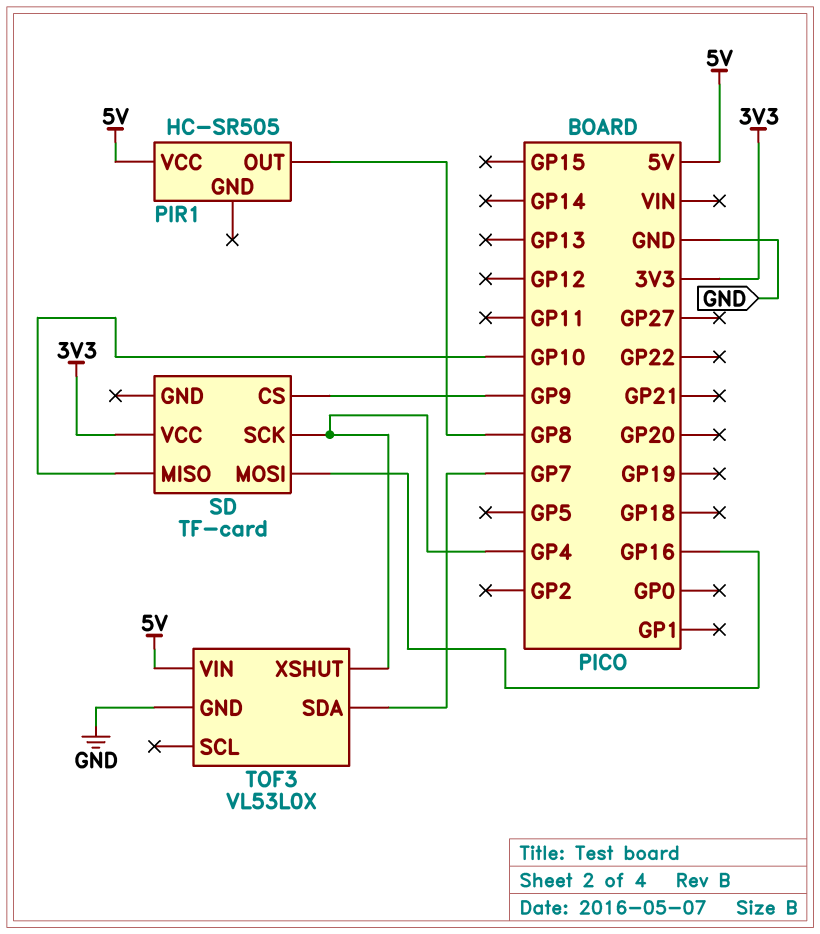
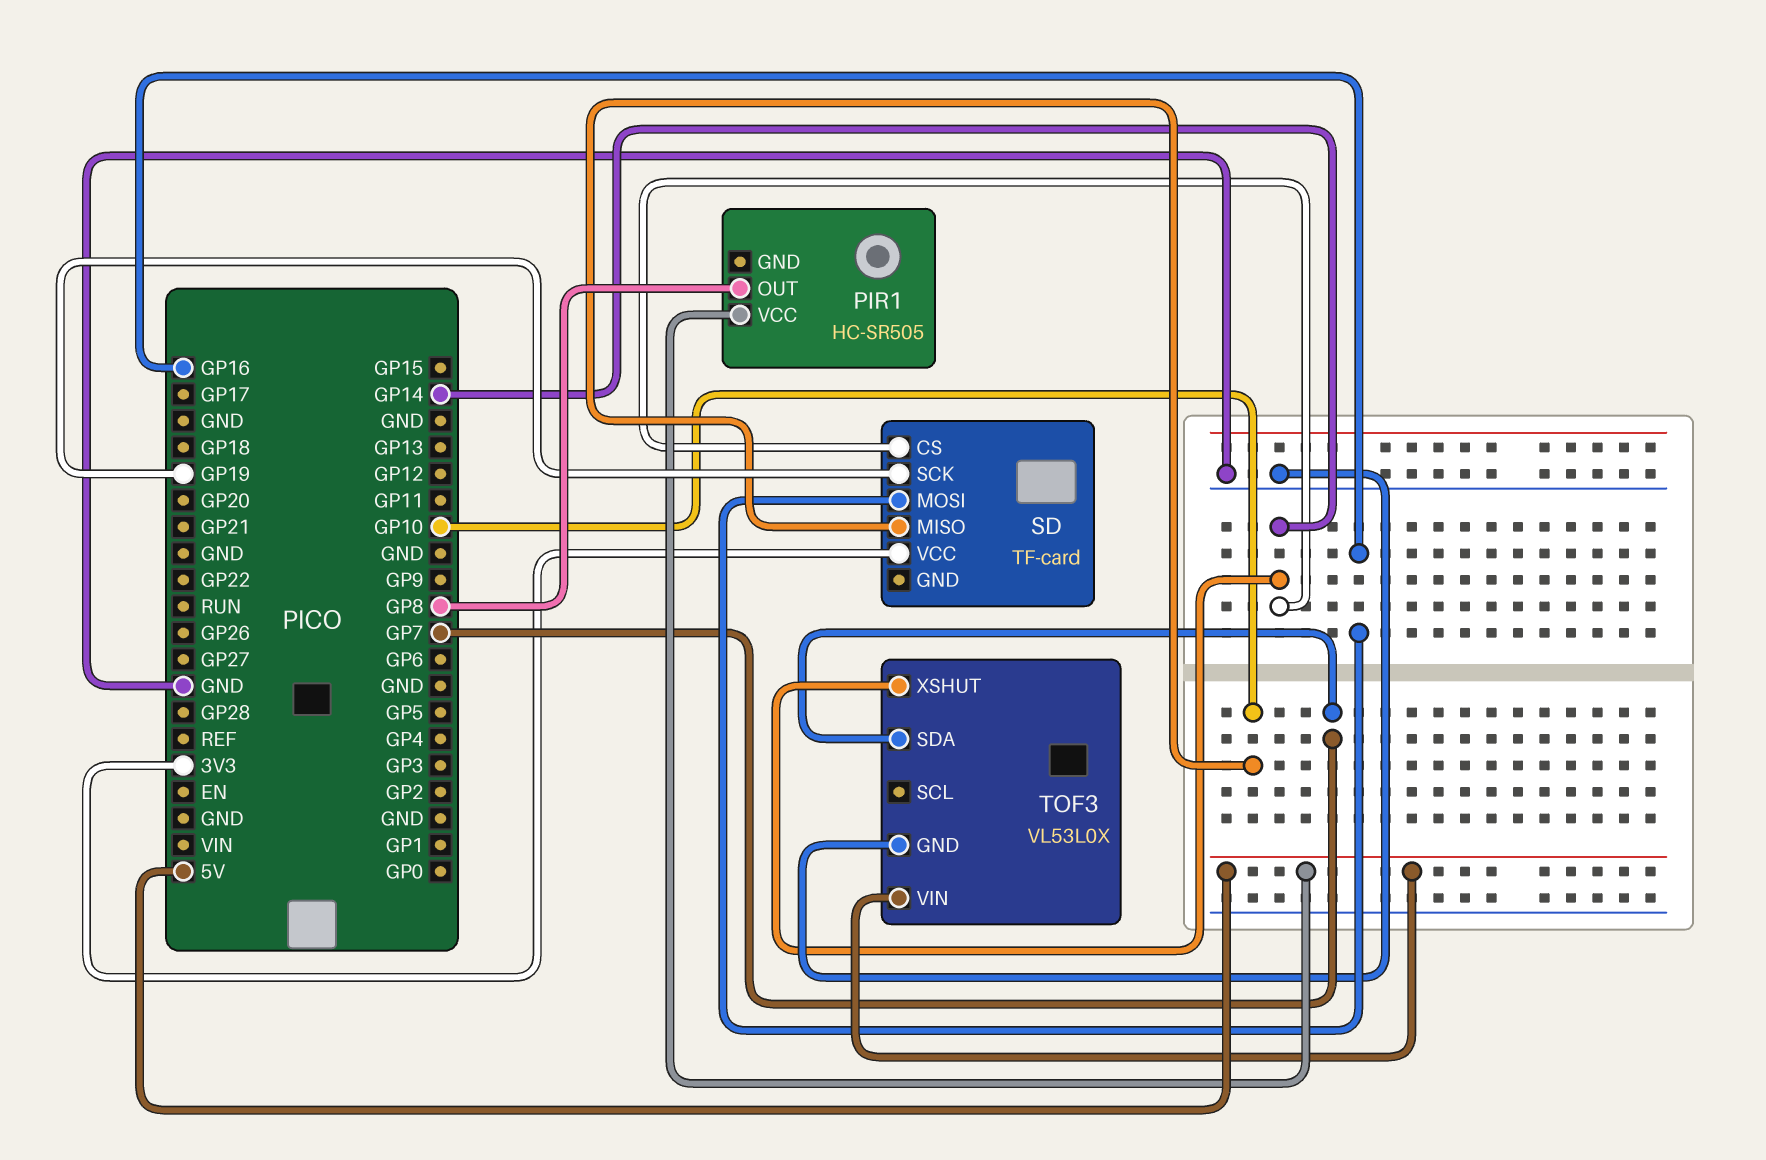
SD pin CS: GP9 -> GP14
SD pin SCK: GP4 -> GP19
TOF3 pin XSHUT: GP4 -> GP14

